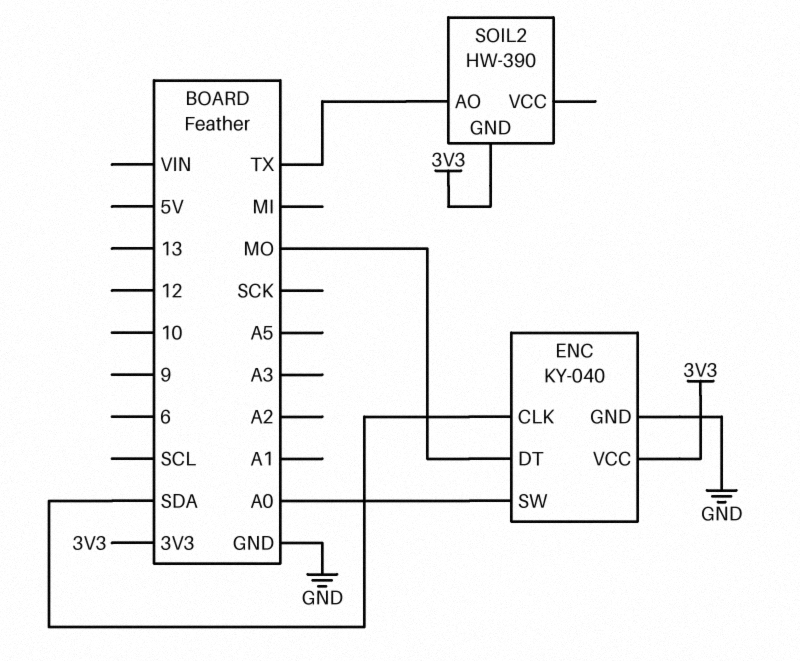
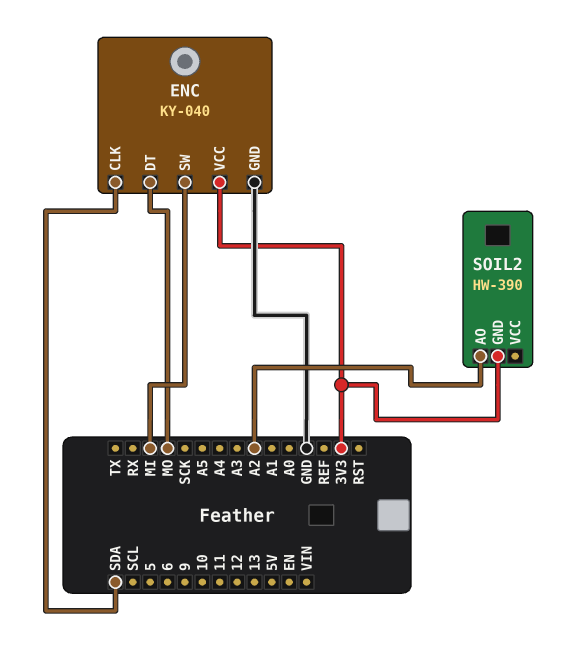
ENC pin SW: A0 -> MI
SOIL2 pin AO: TX -> A2

